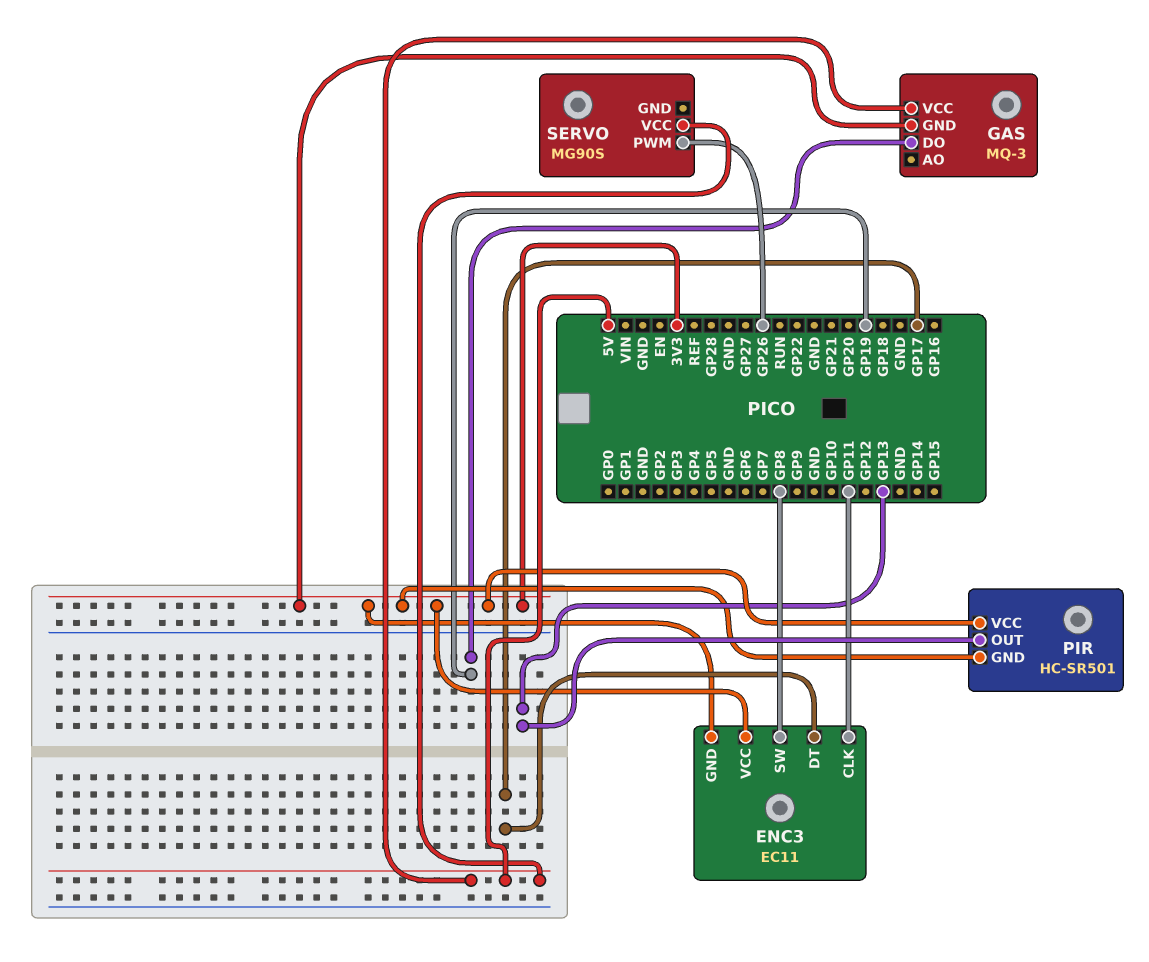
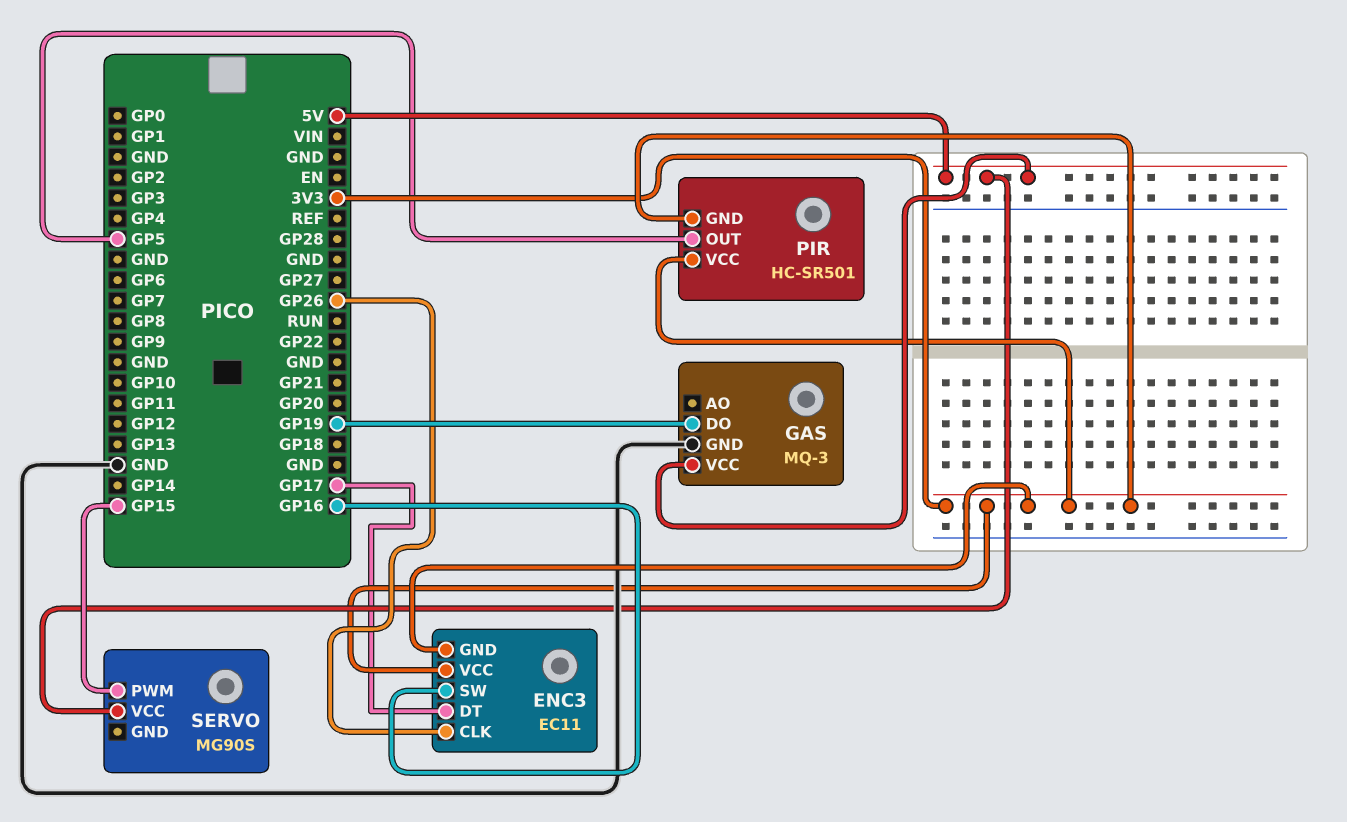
ENC3 pin CLK: GP11 -> GP26
ENC3 pin SW: GP8 -> GP16
GAS pin GND: 3V3 -> GND
PIR pin OUT: GP13 -> GP5
SERVO pin PWM: GP26 -> GP15

